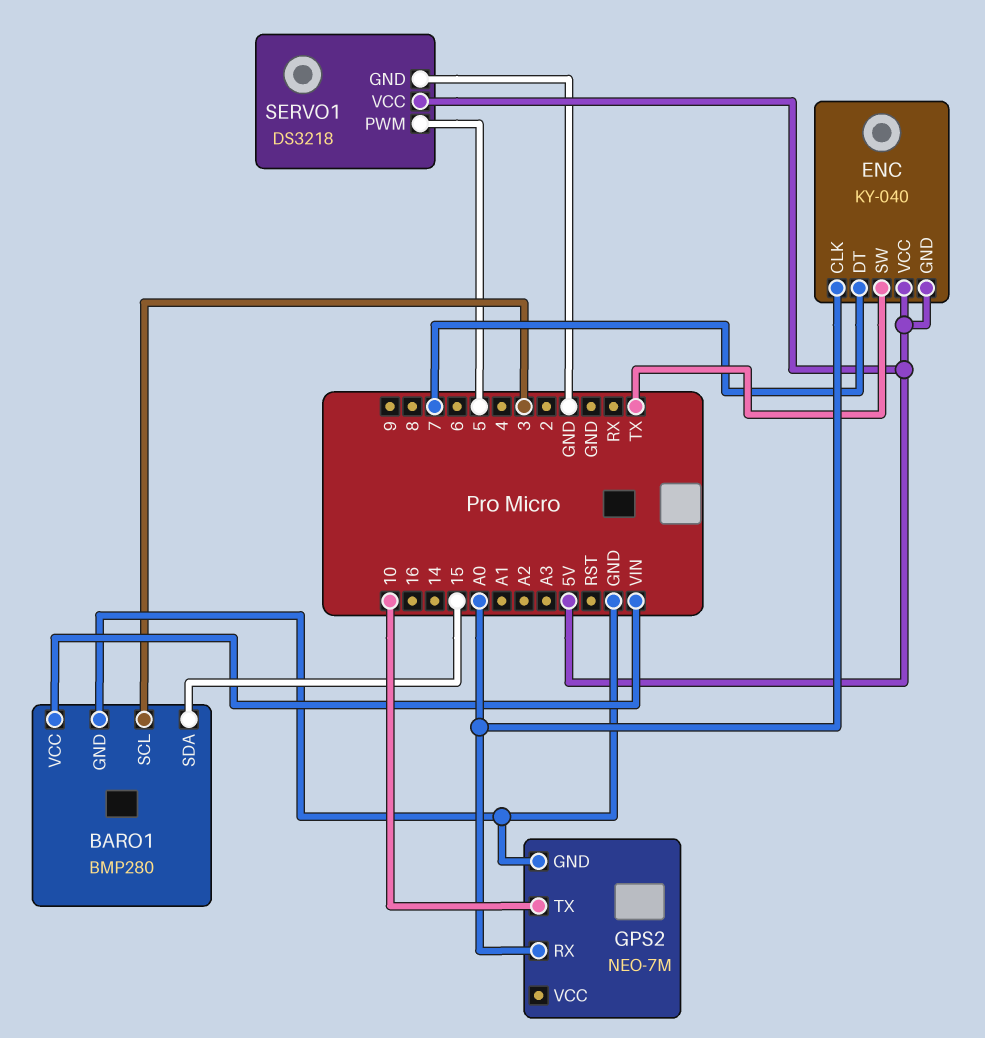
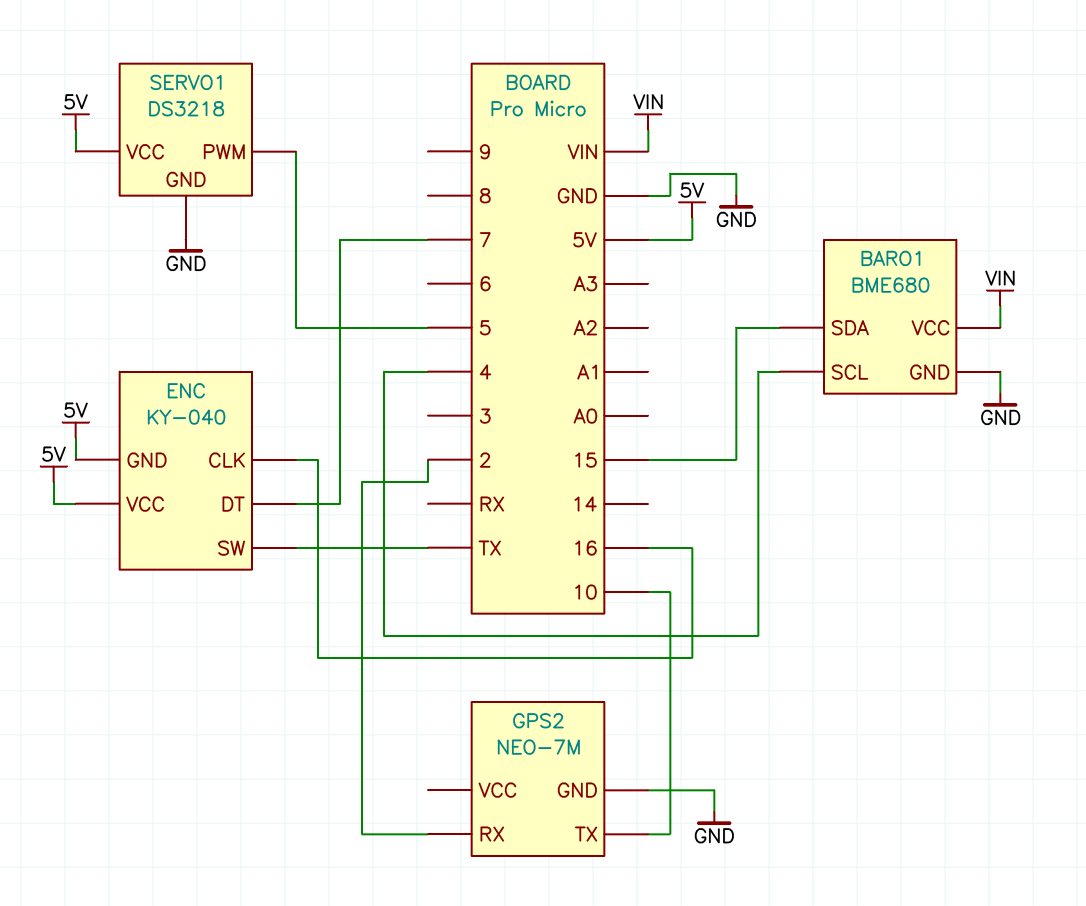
BARO1: BMP280 -> BME680
BARO1 pin SCL: 3 -> 4
ENC pin CLK: A0 -> 16
GPS2 pin RX: A0 -> 2

